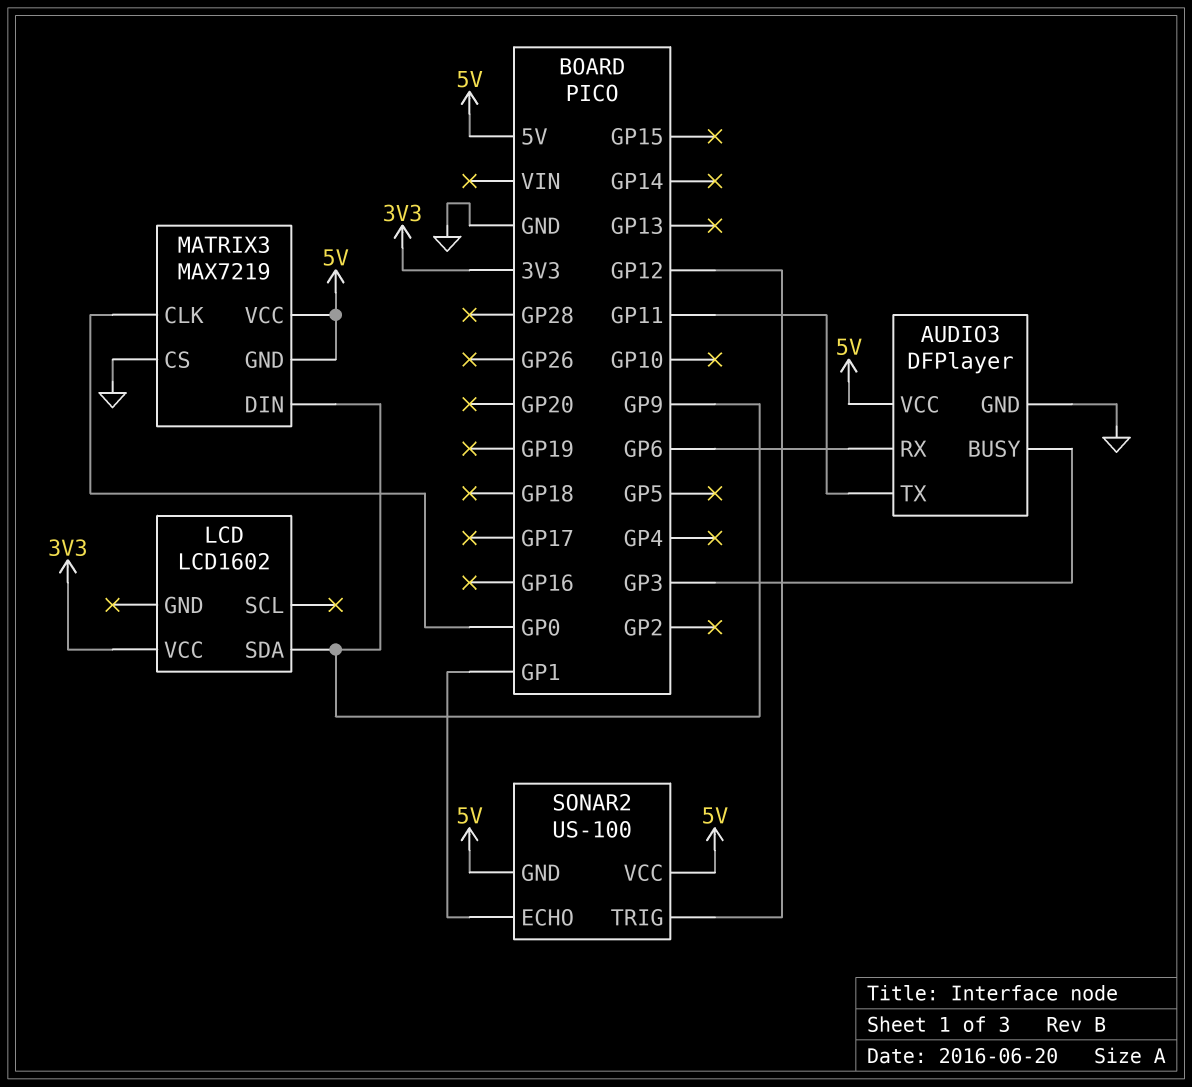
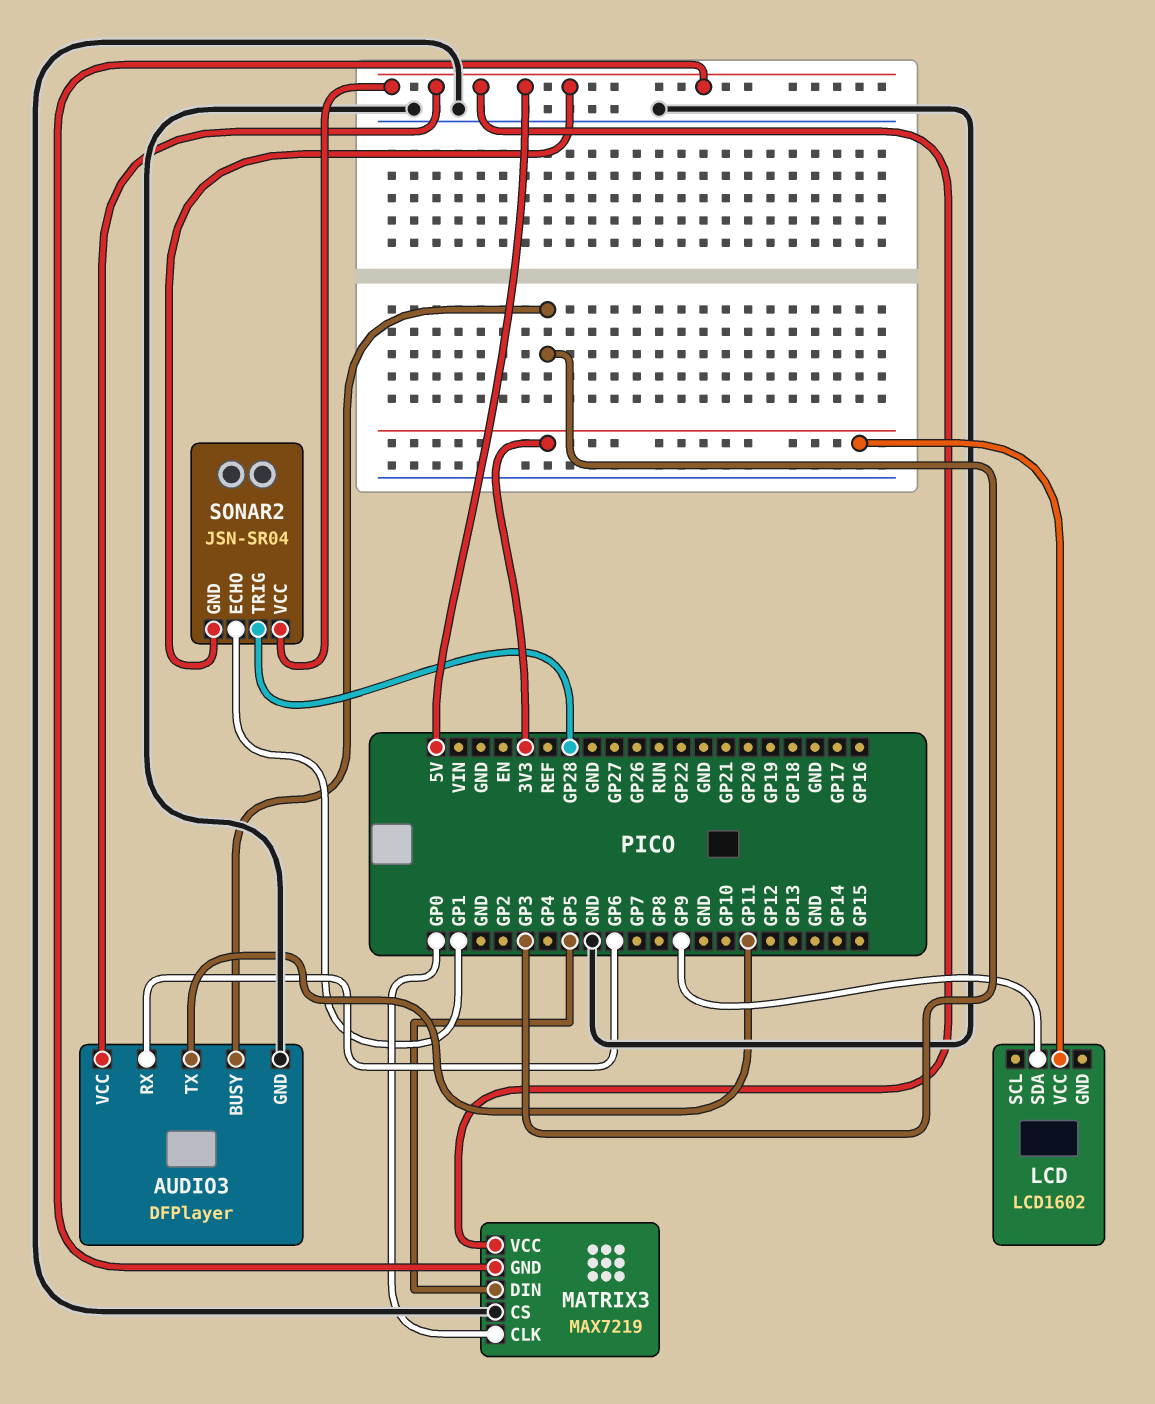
MATRIX3 pin DIN: GP9 -> GP5
SONAR2: US-100 -> JSN-SR04
SONAR2 pin TRIG: GP12 -> GP28

